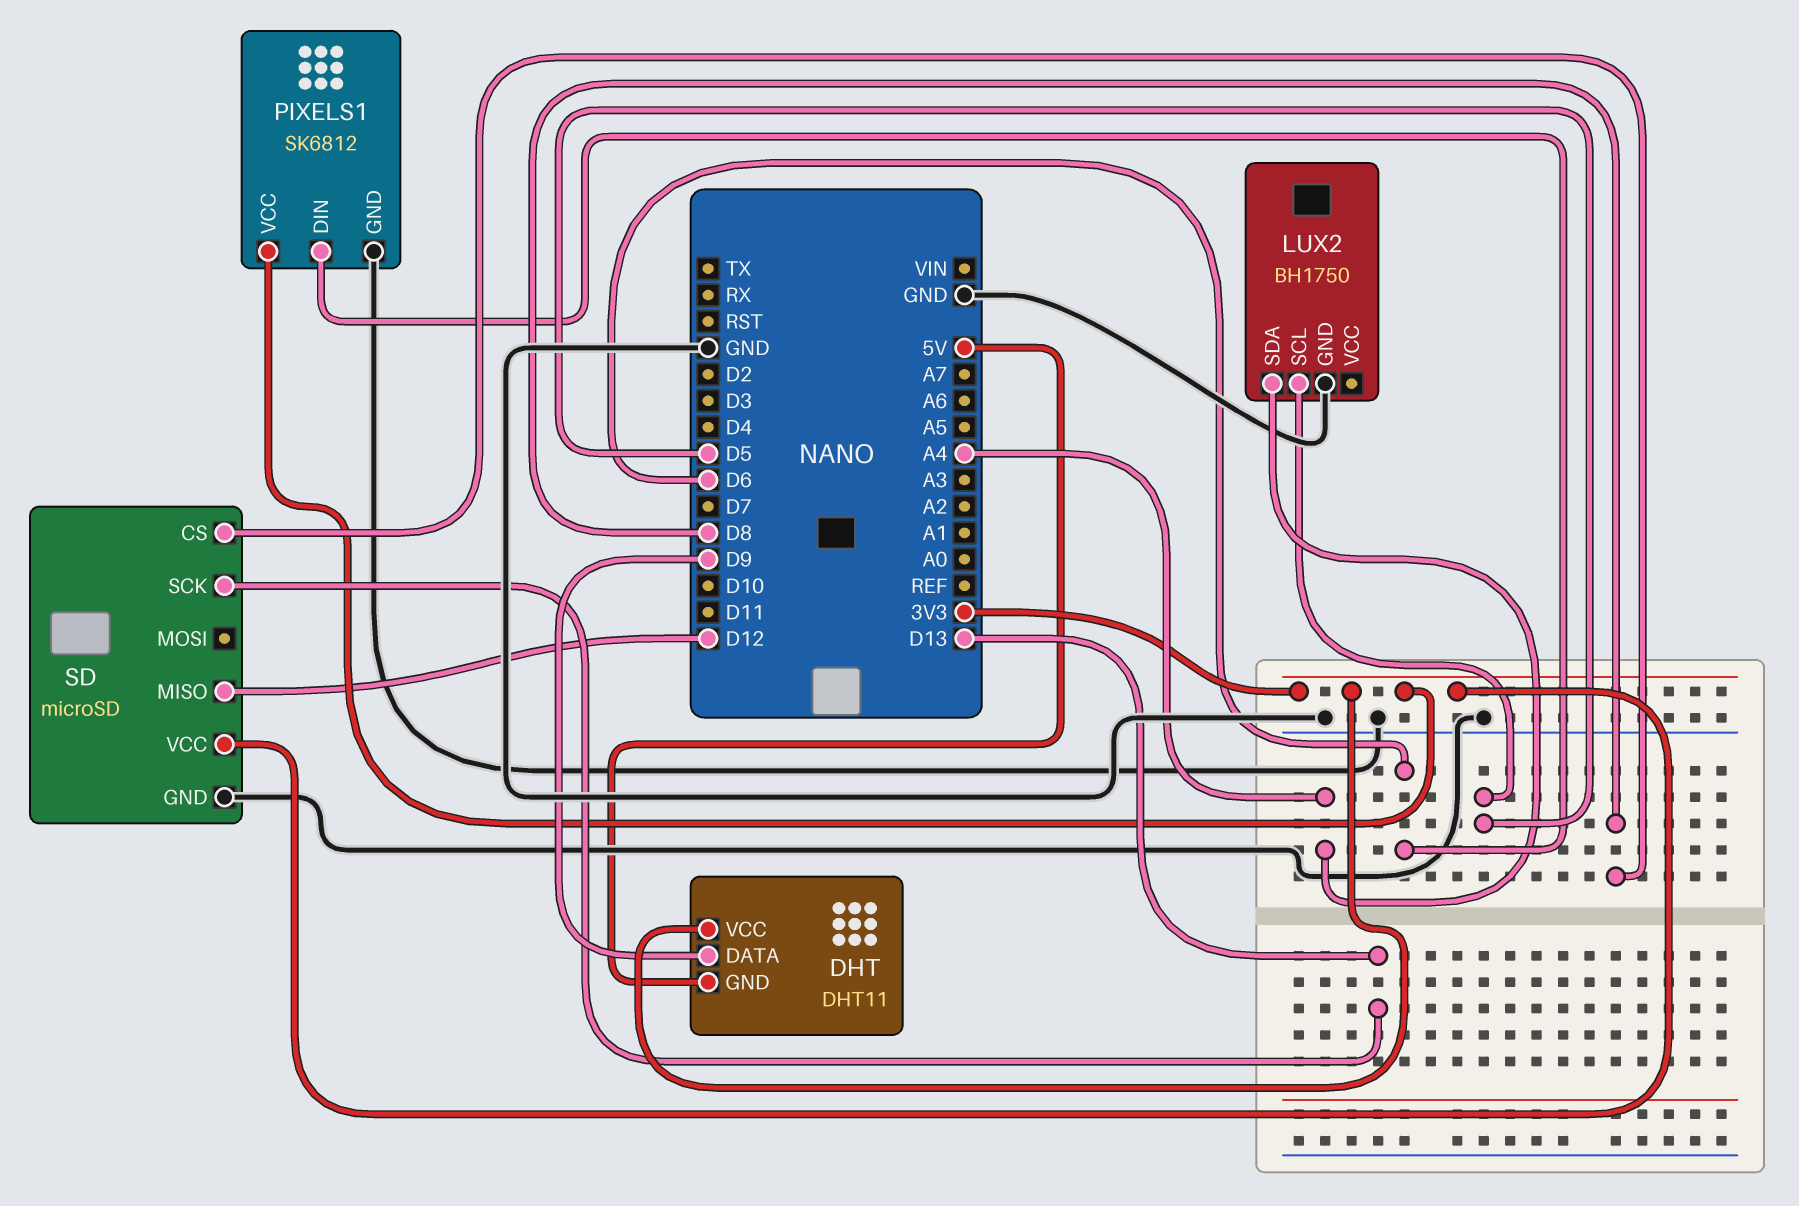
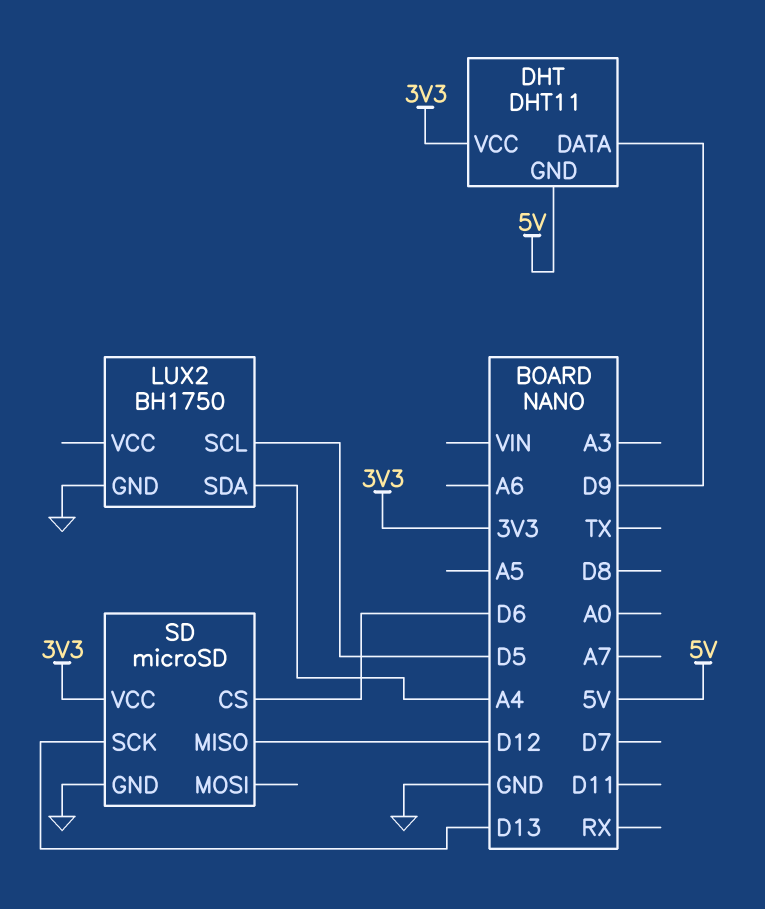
PIXELS1: SK6812 -> none
PIXELS1 pin DIN: D6 -> none
PIXELS1 pin GND: GND -> none
PIXELS1 pin VCC: 3V3 -> none
SD pin CS: D8 -> D6

